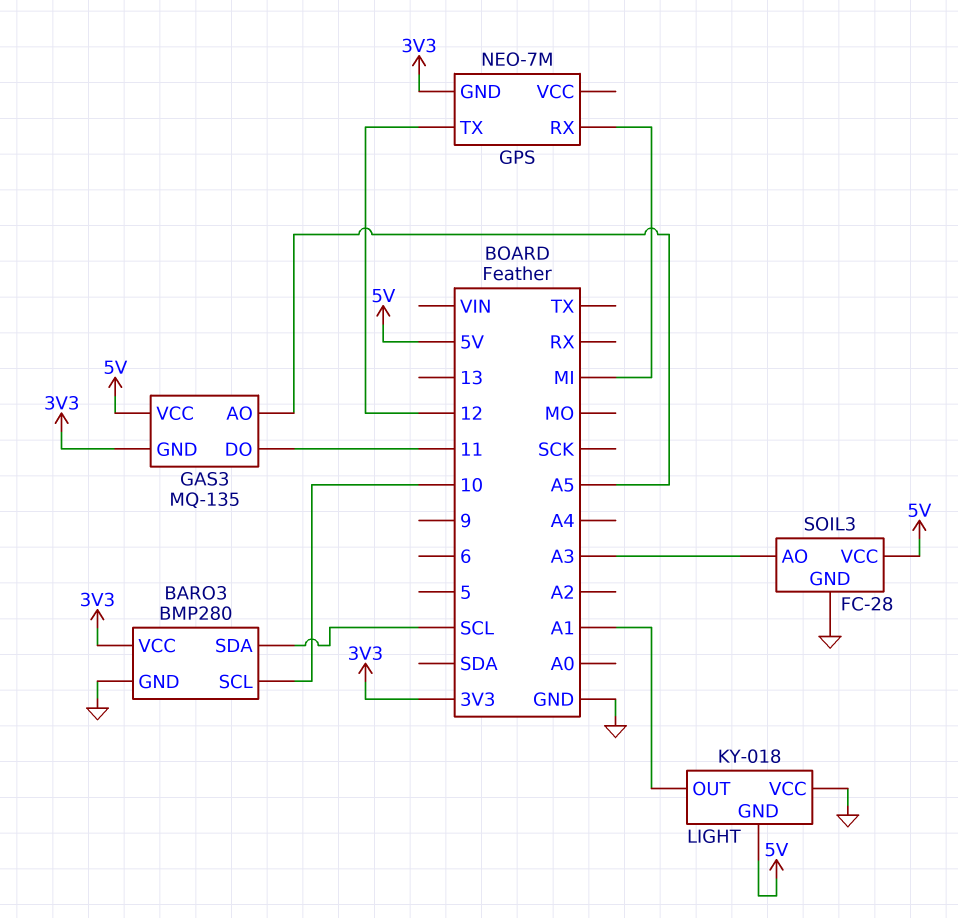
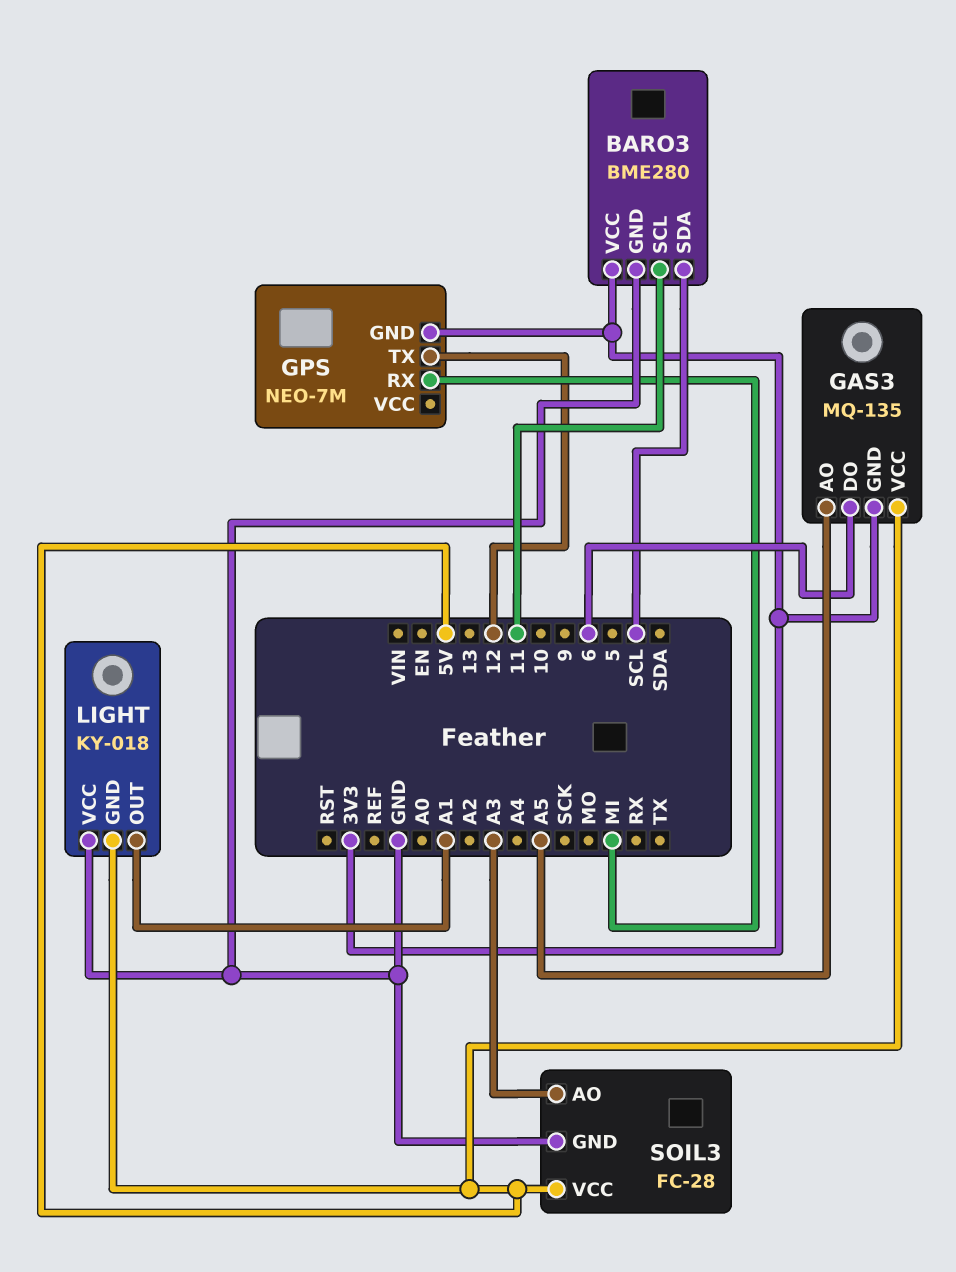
BARO3: BMP280 -> BME280
BARO3 pin SCL: 10 -> 11
GAS3 pin DO: 11 -> 6

